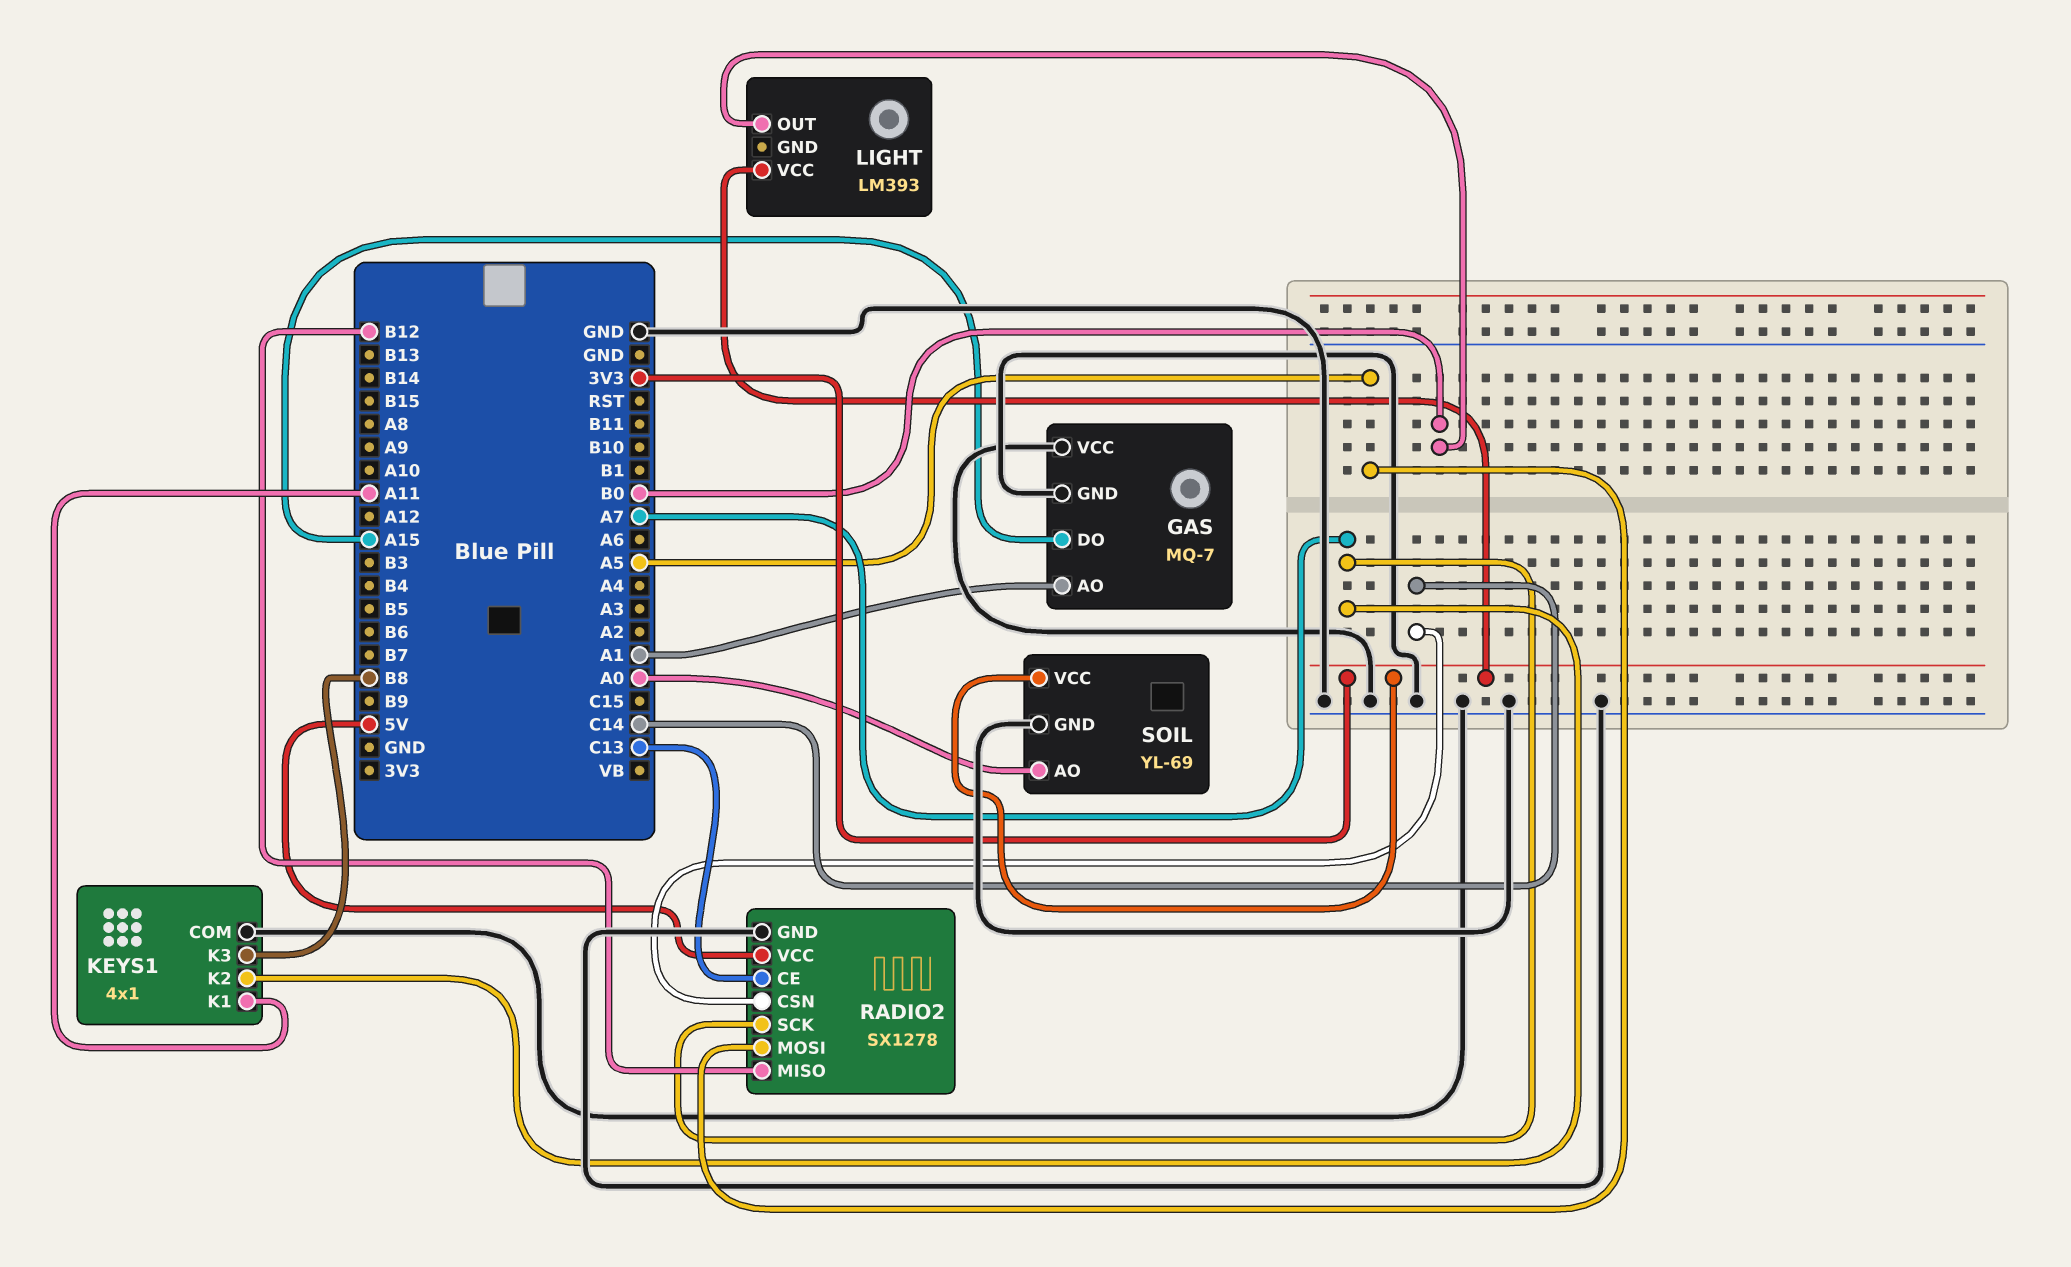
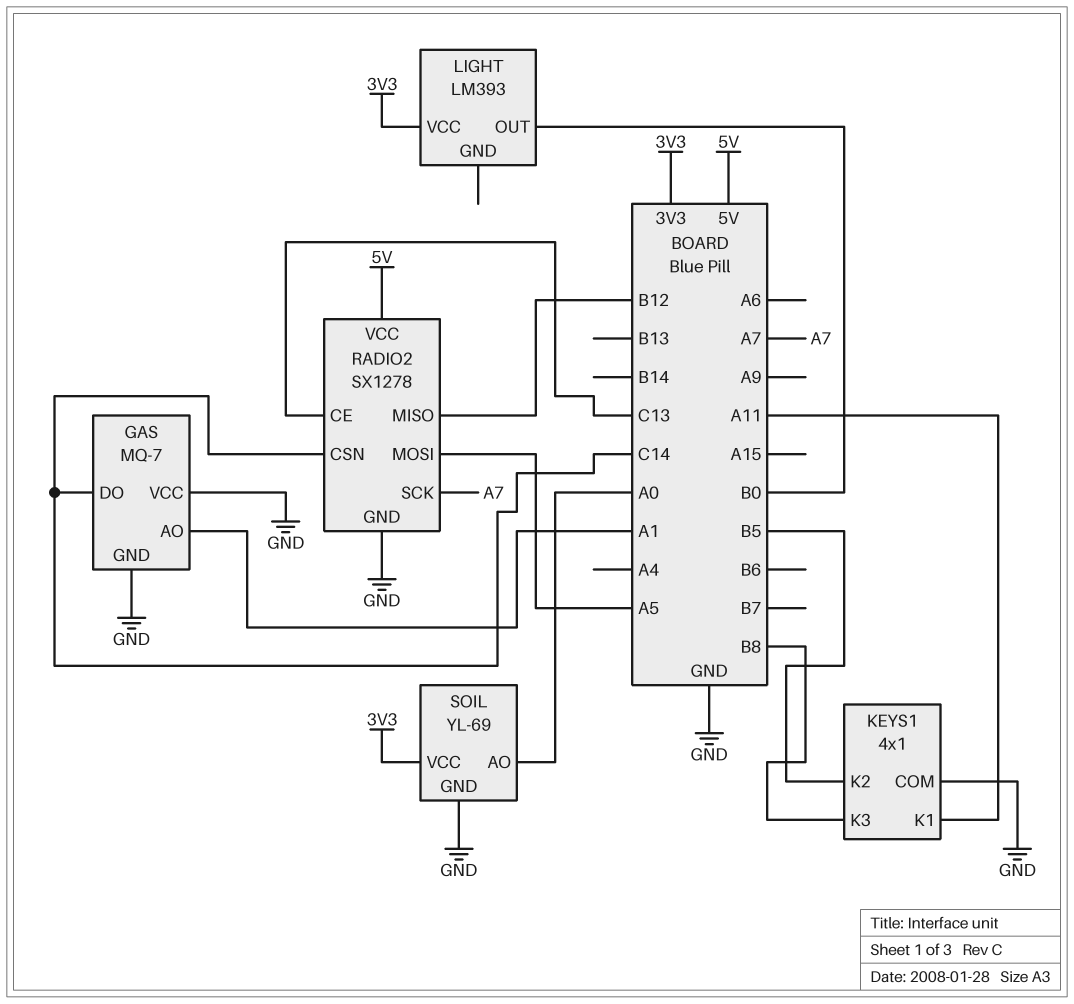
GAS pin DO: A15 -> C14
KEYS1 pin K2: A7 -> B5

